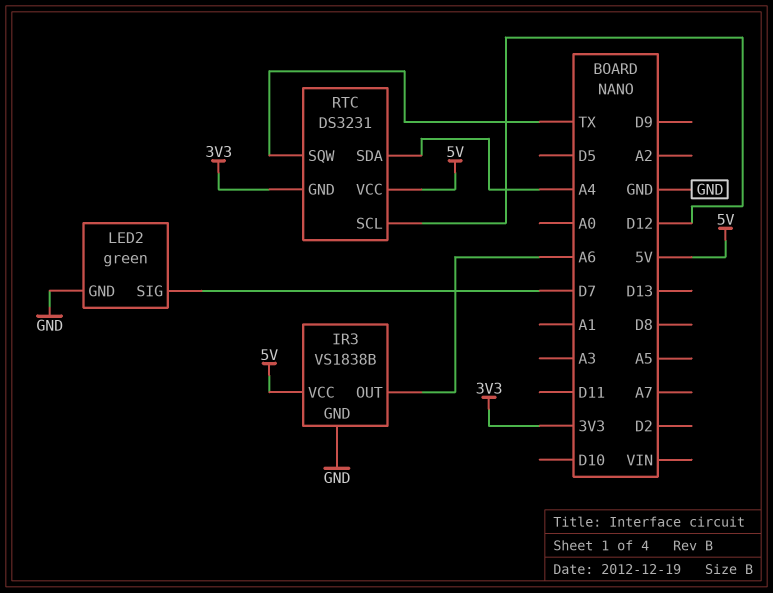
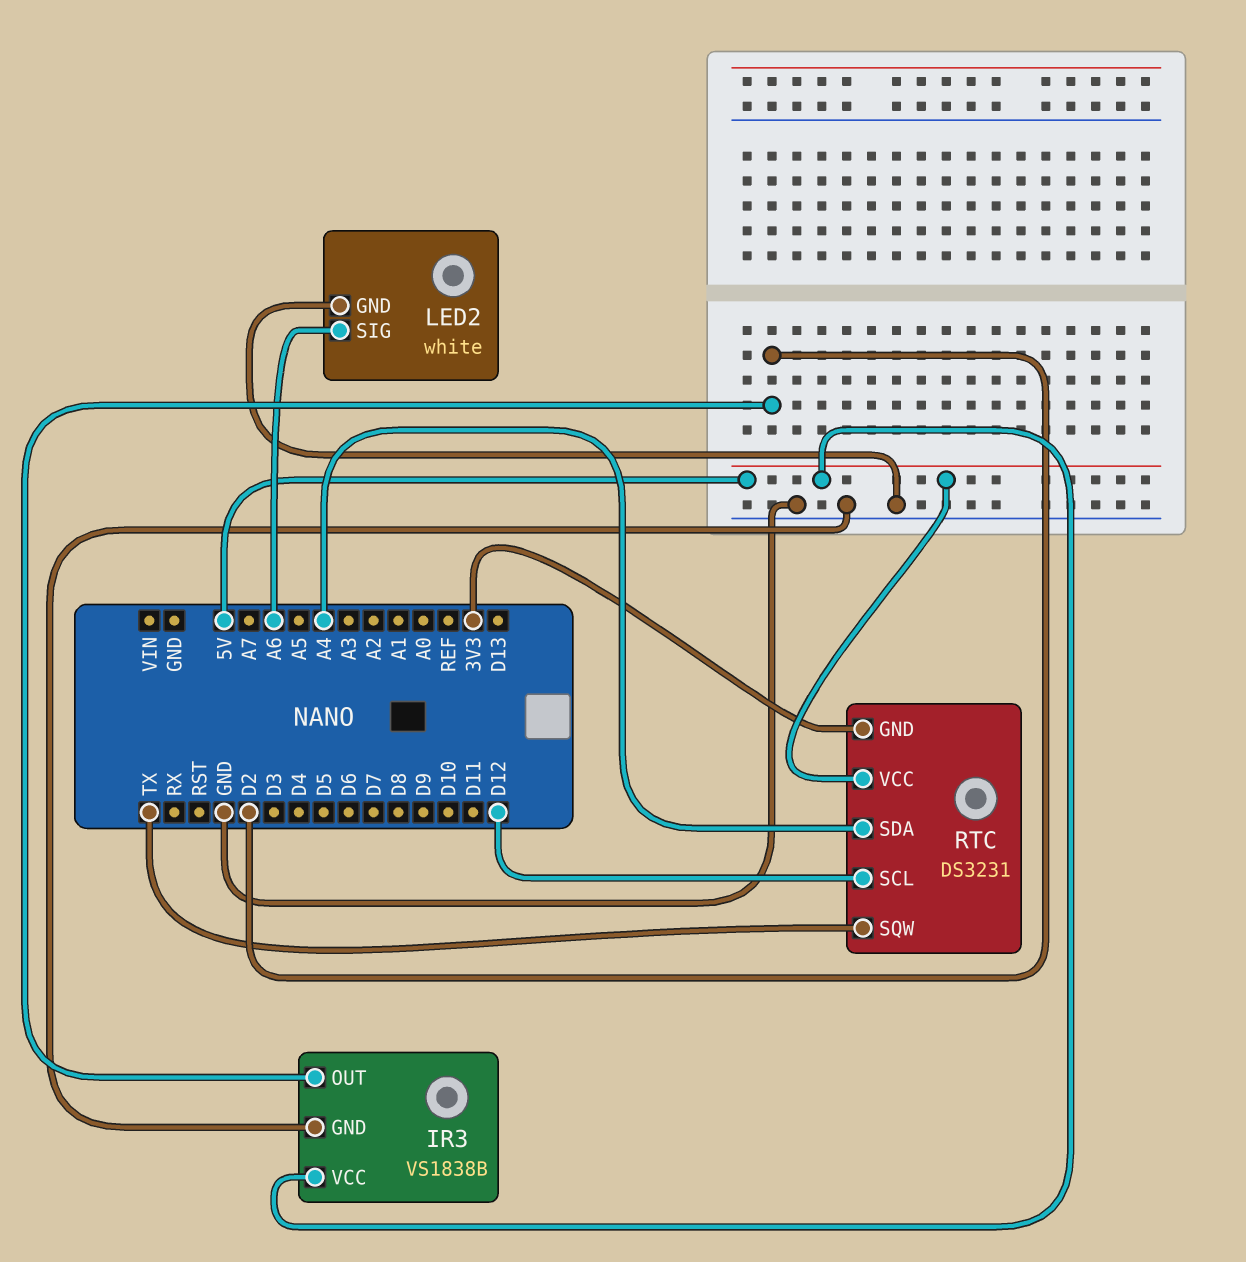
IR3 pin OUT: A6 -> D2
LED2: green -> white
LED2 pin SIG: D7 -> A6

